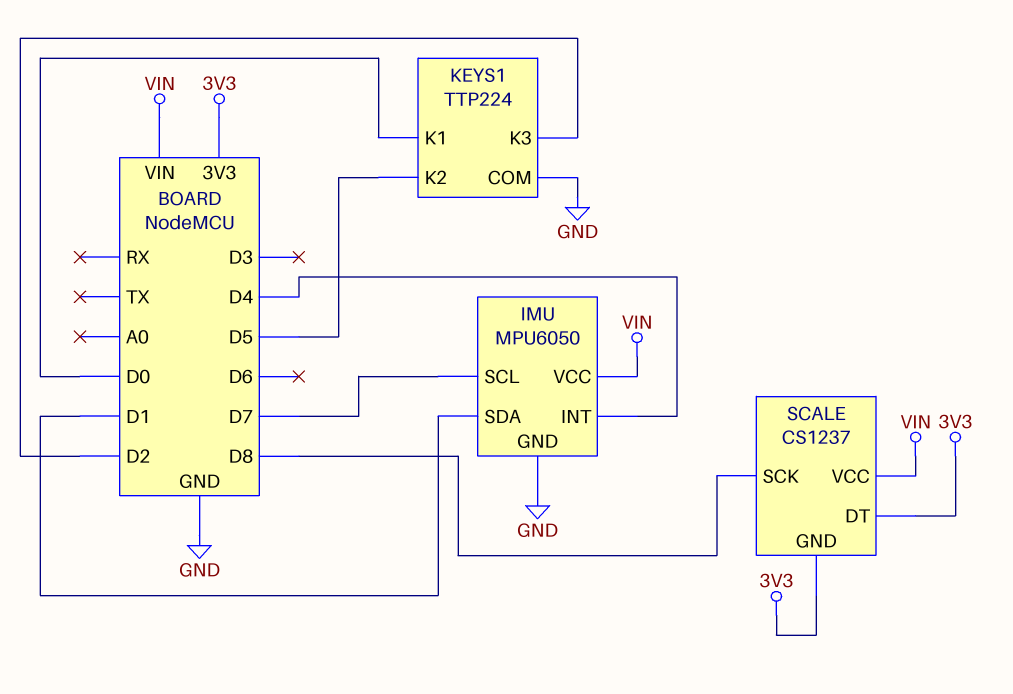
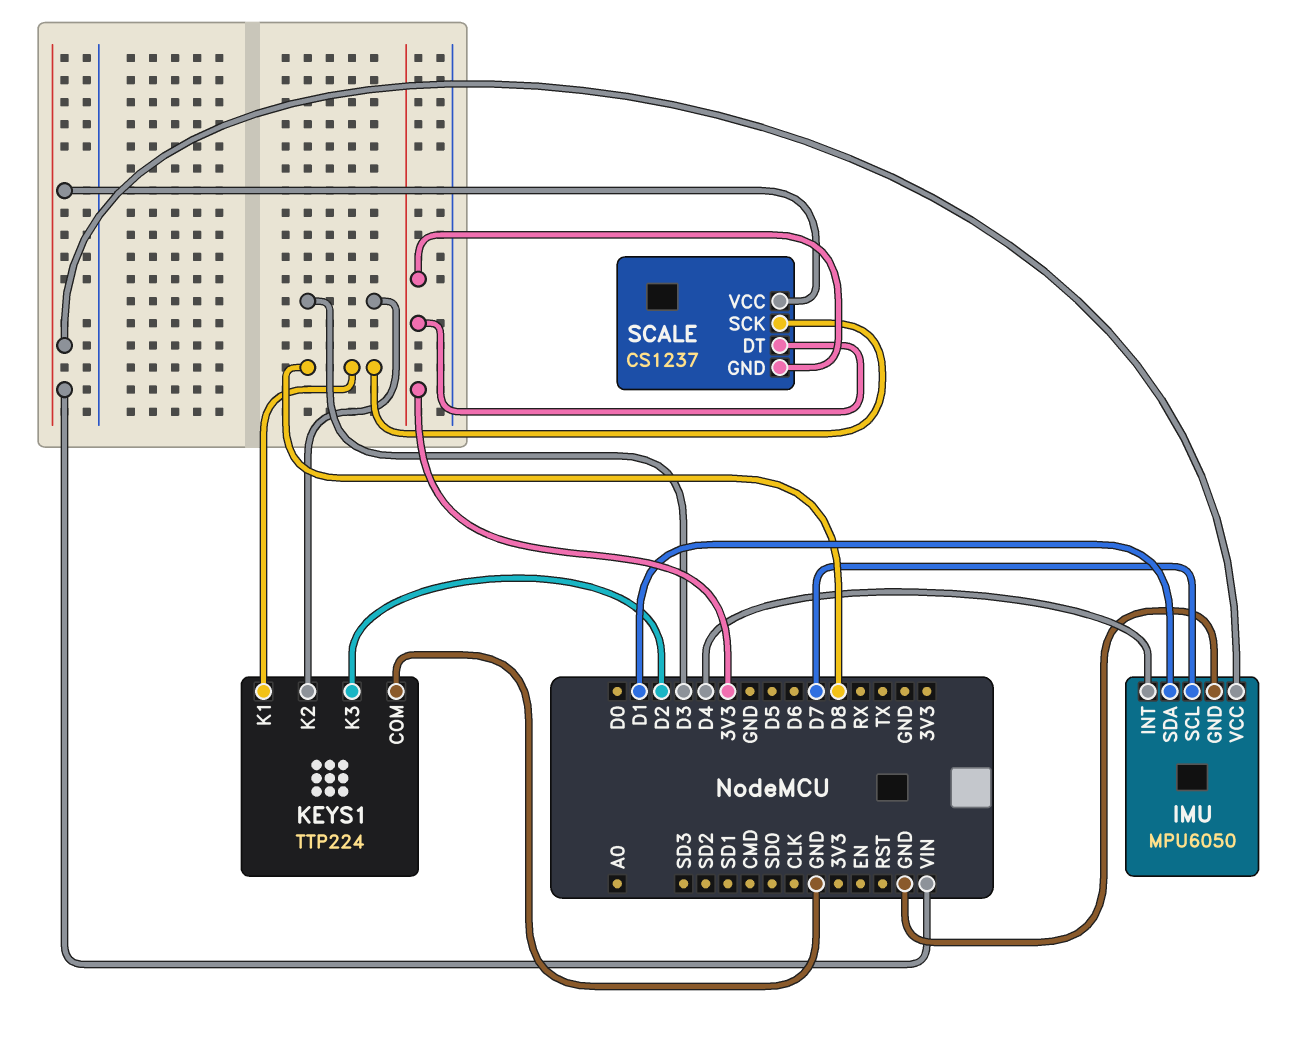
KEYS1 pin K1: D0 -> D8
KEYS1 pin K2: D5 -> D3

